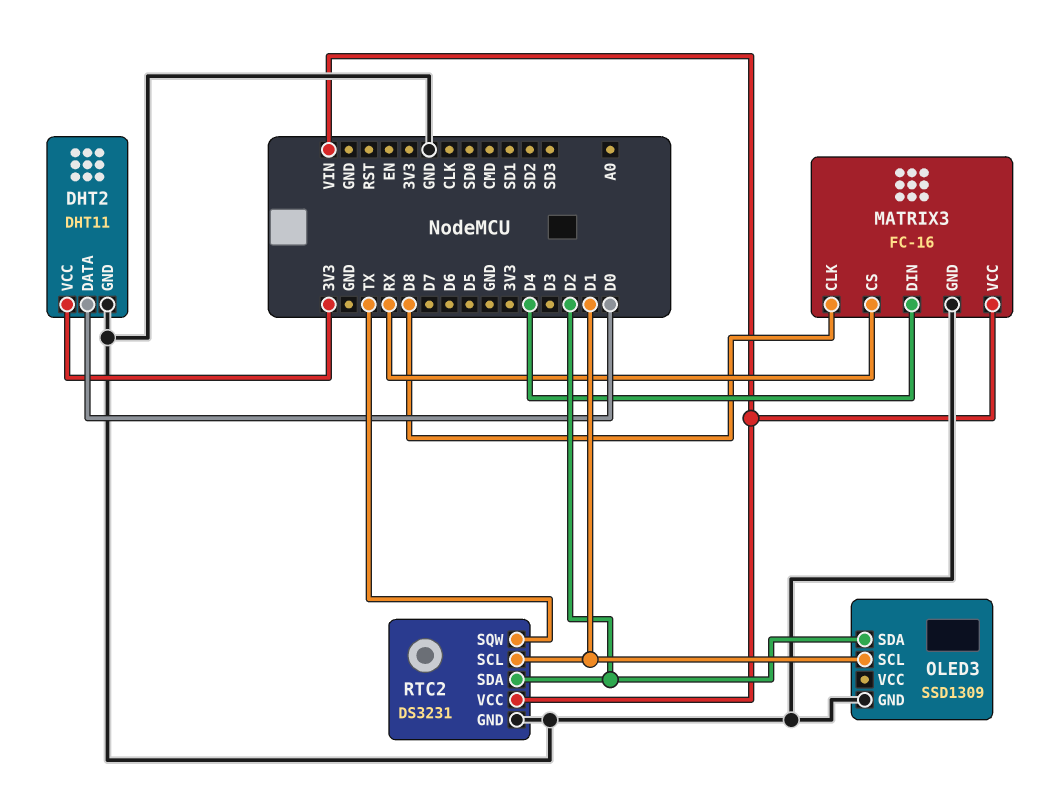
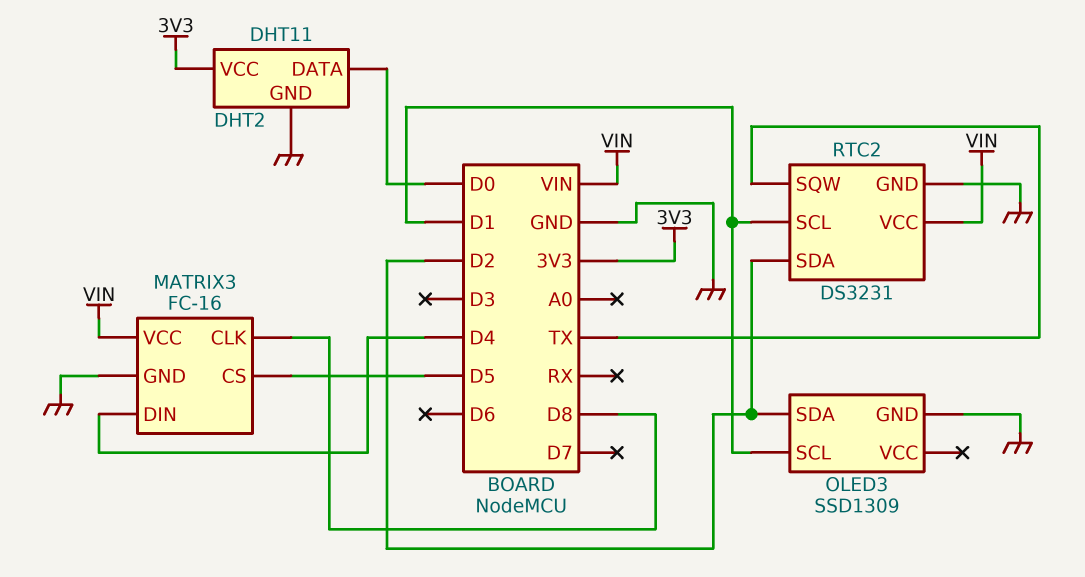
MATRIX3 pin CS: RX -> D5

